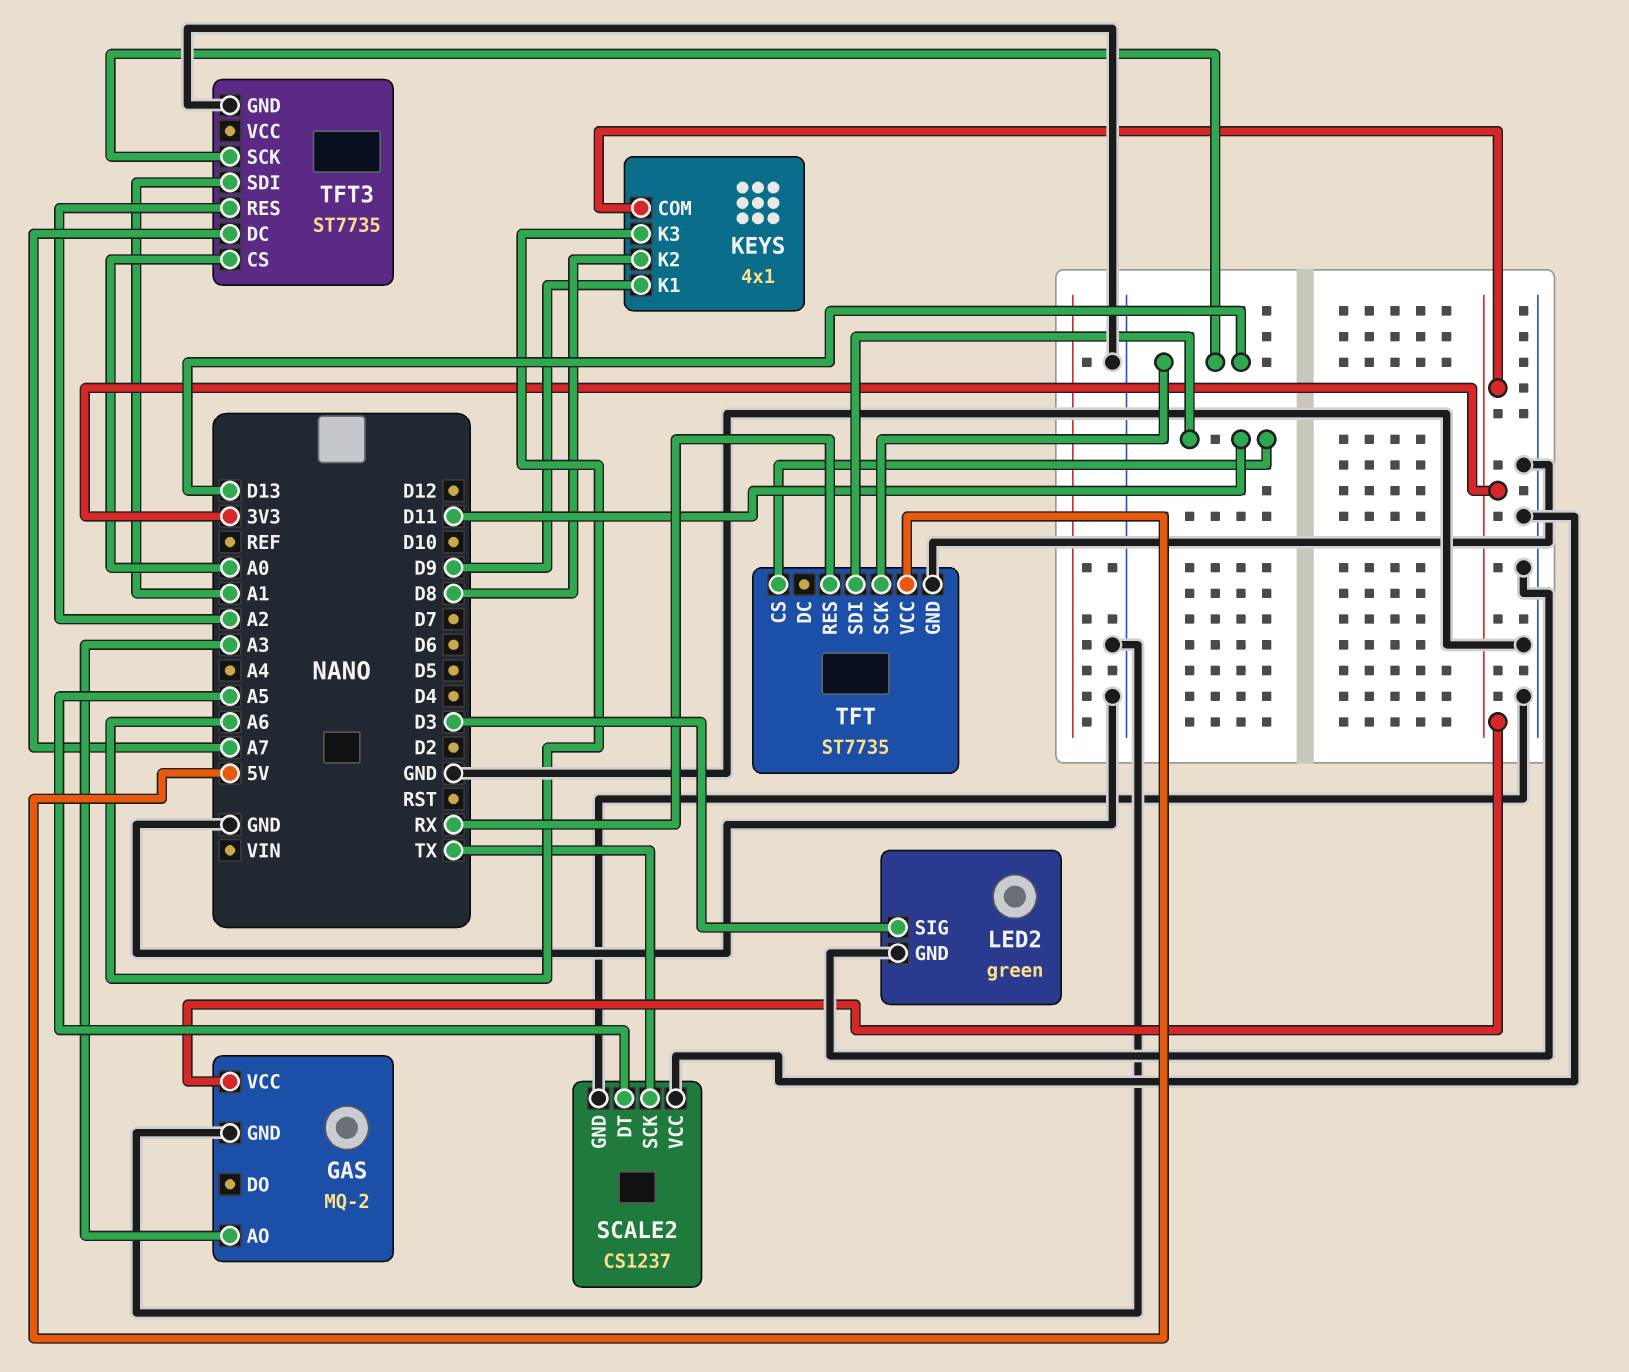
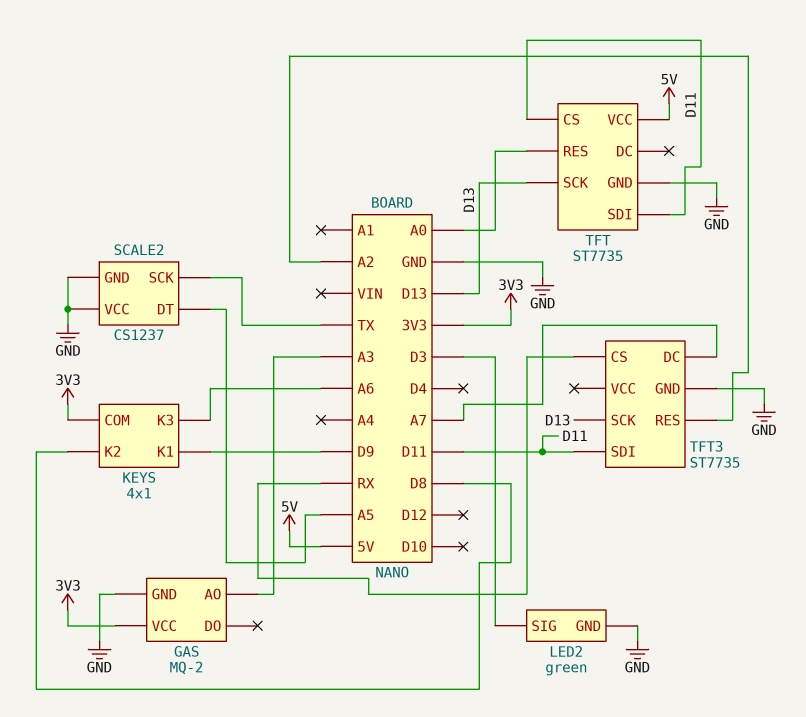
TFT pin RES: RX -> A0
TFT3 pin CS: A0 -> RX
TFT3 pin SDI: A1 -> D11

